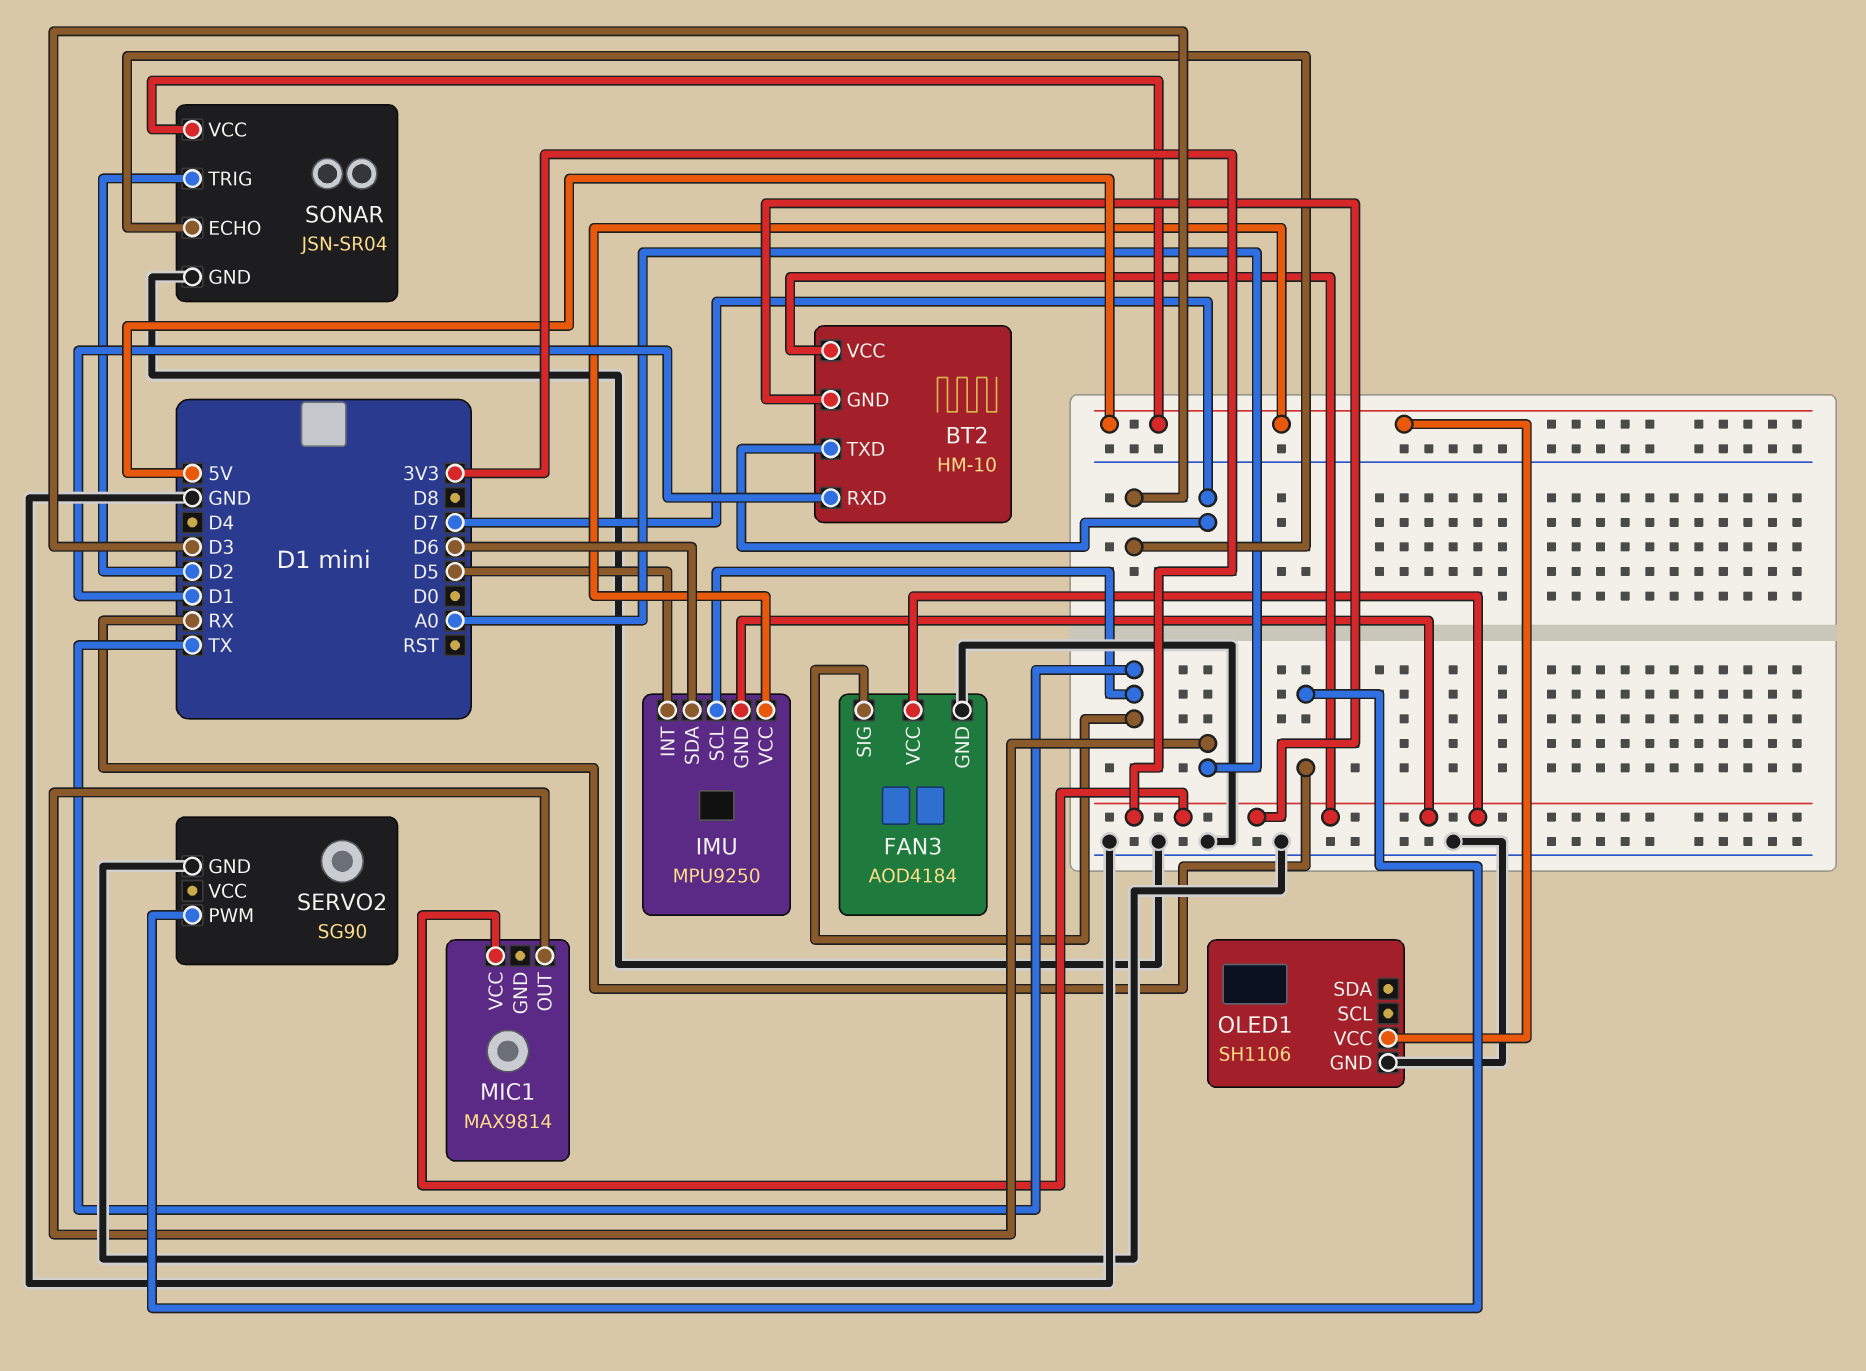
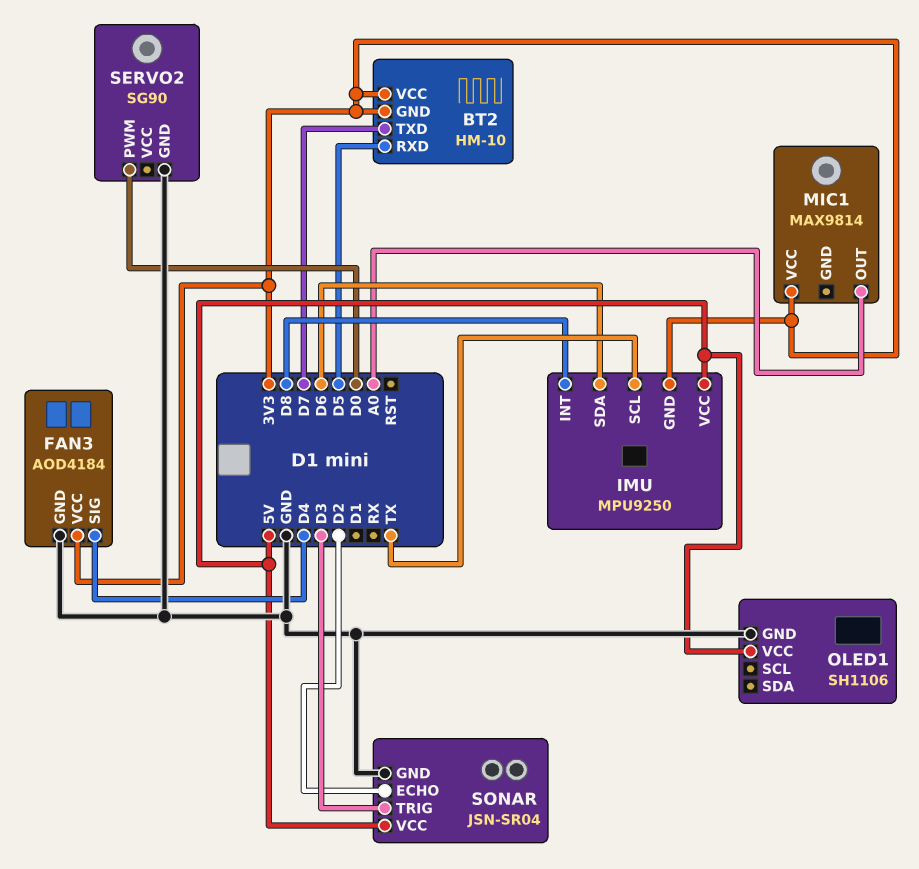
BT2 pin RXD: D1 -> D5
FAN3 pin SIG: TX -> D4
IMU pin INT: D5 -> D8
SERVO2 pin PWM: RX -> D0
SONAR pin ECHO: D3 -> D2
SONAR pin TRIG: D2 -> D3

